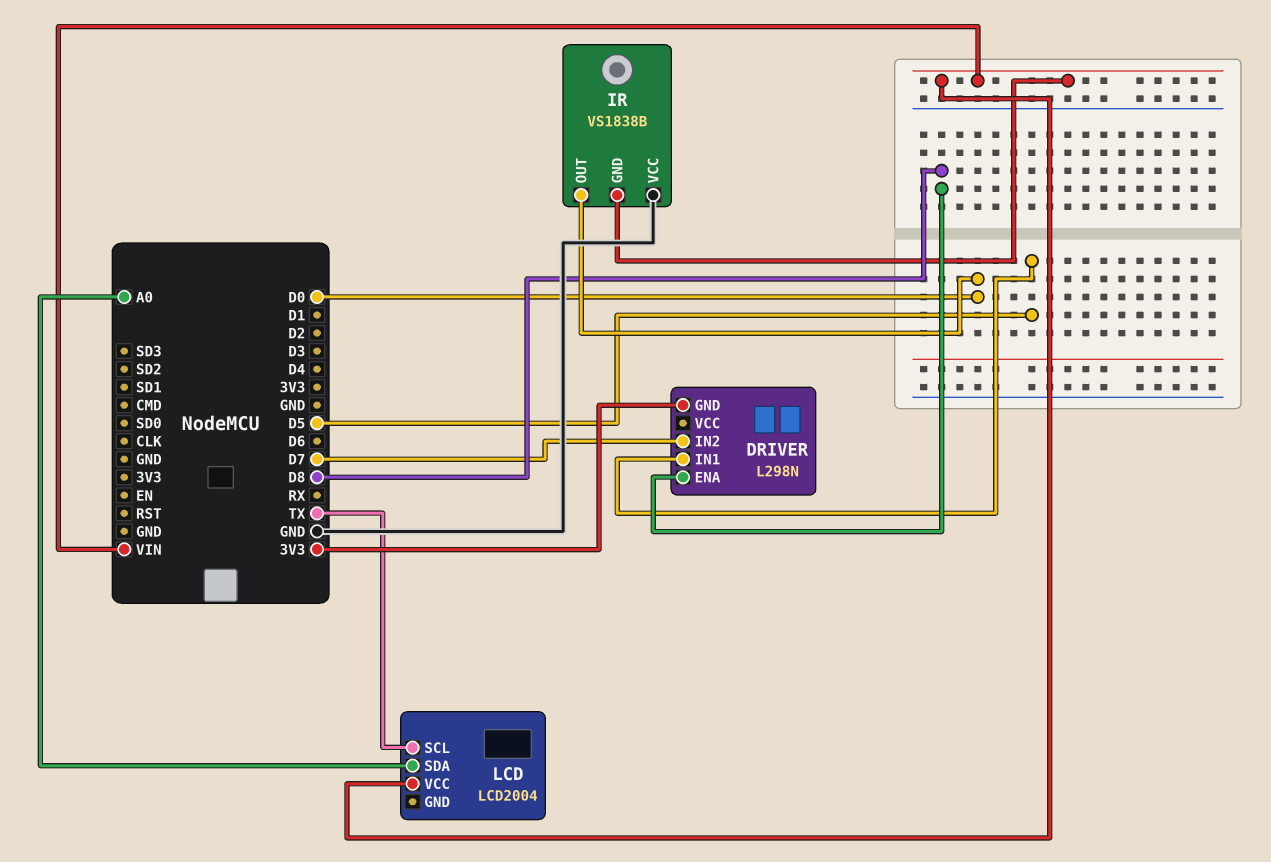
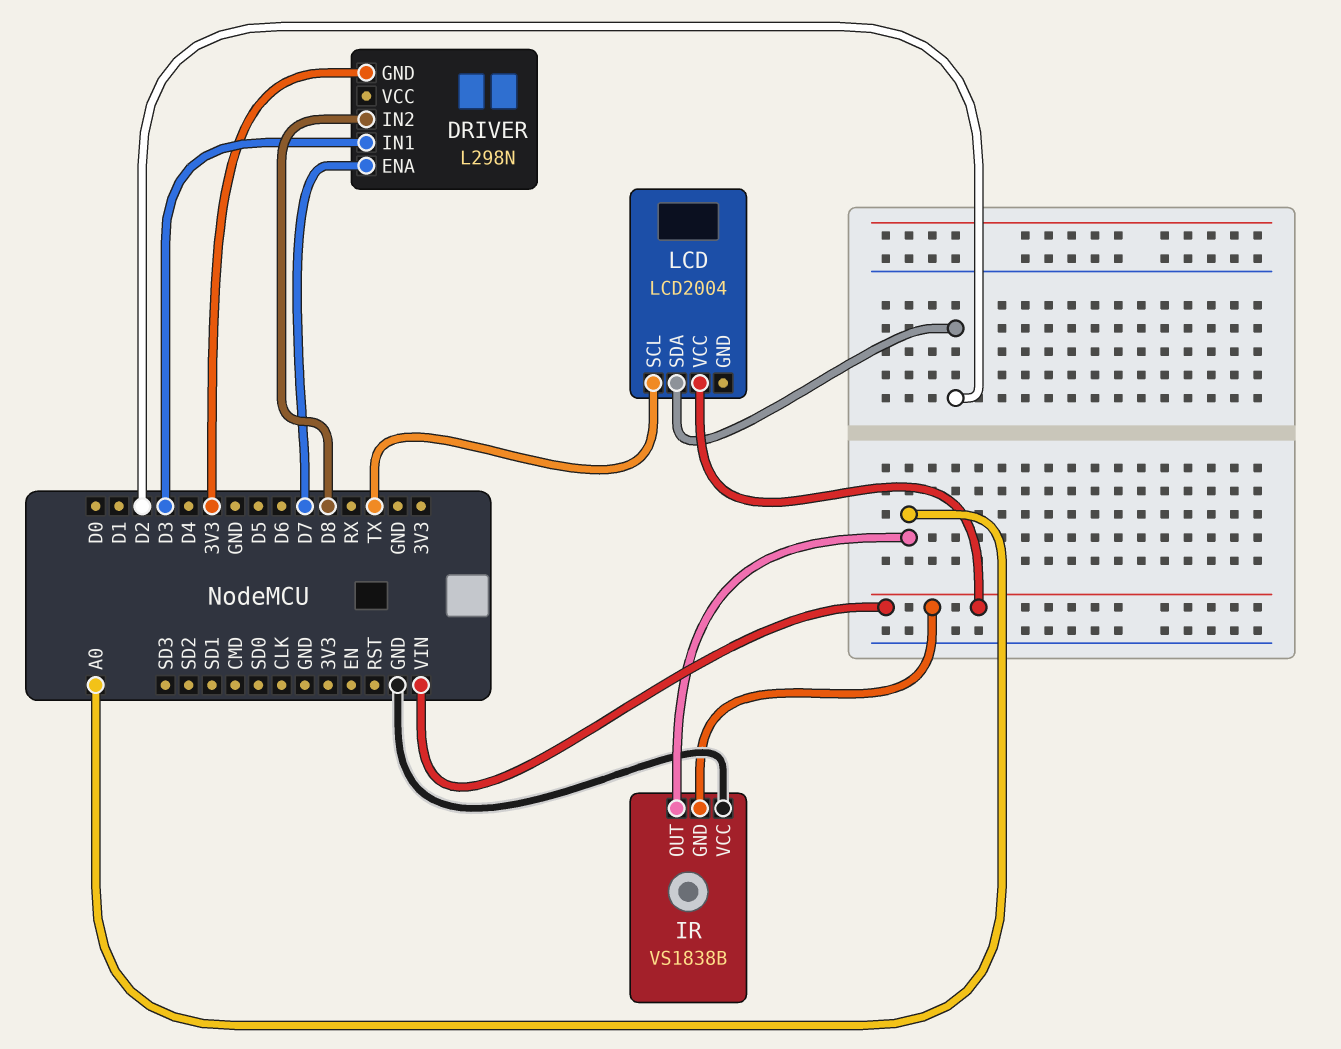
DRIVER pin ENA: D8 -> D7
DRIVER pin IN1: D5 -> D3
DRIVER pin IN2: D7 -> D8
IR pin OUT: D0 -> A0
LCD pin SDA: A0 -> D2

